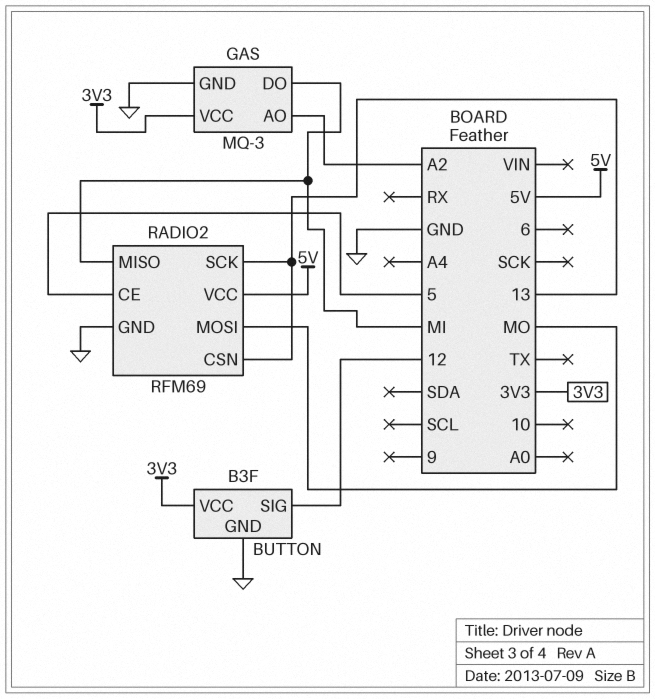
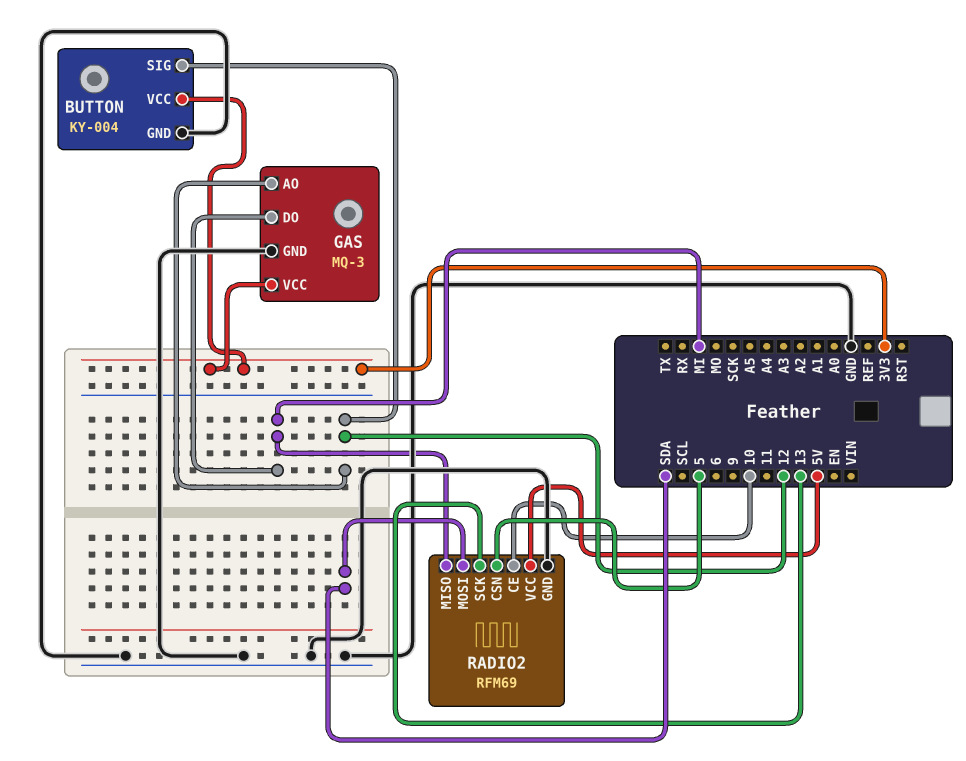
BUTTON: B3F -> KY-004
GAS pin AO: A2 -> 12
RADIO2 pin CE: 5 -> 10
RADIO2 pin CSN: 13 -> 5
RADIO2 pin MOSI: MO -> SDA

